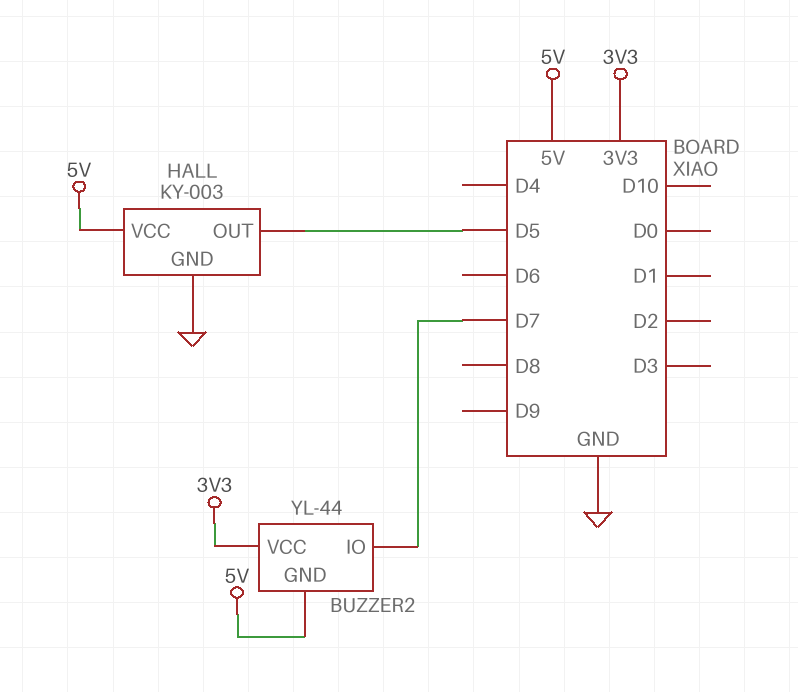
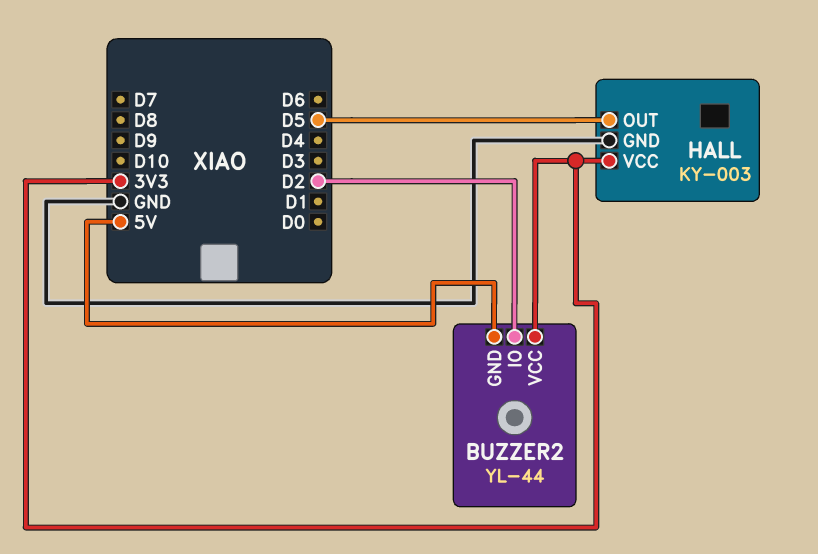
BUZZER2 pin IO: D7 -> D2
HALL pin VCC: 5V -> 3V3

